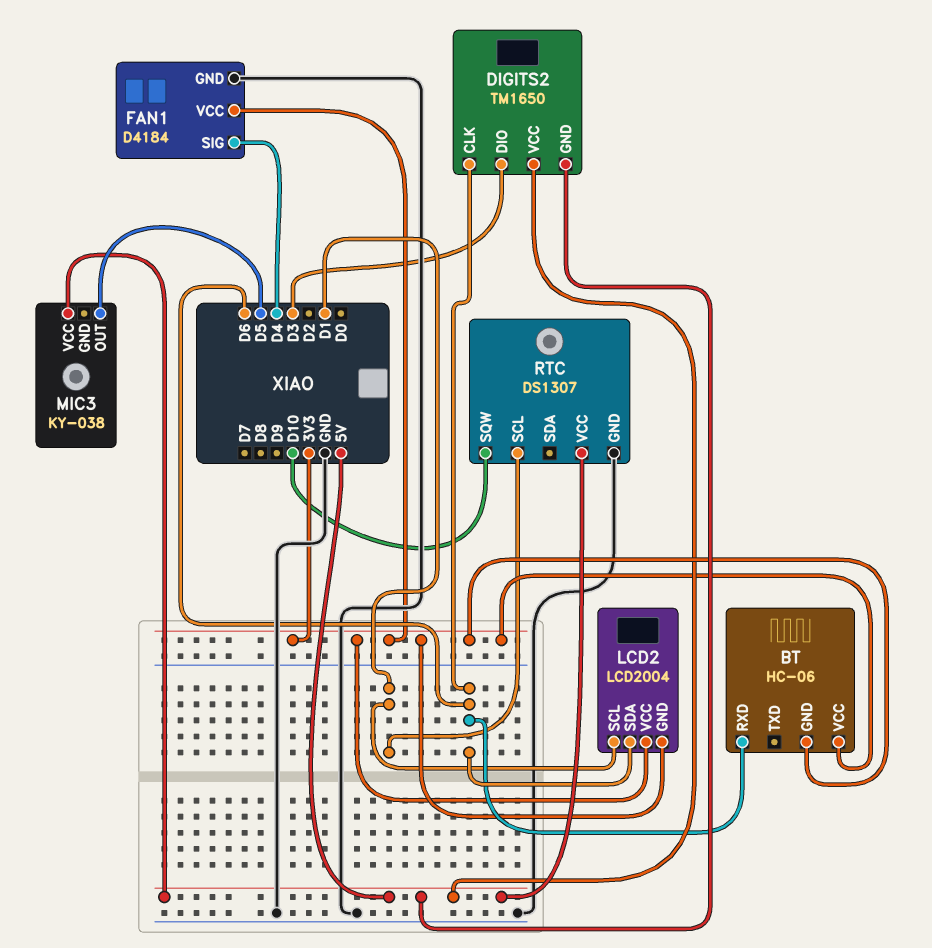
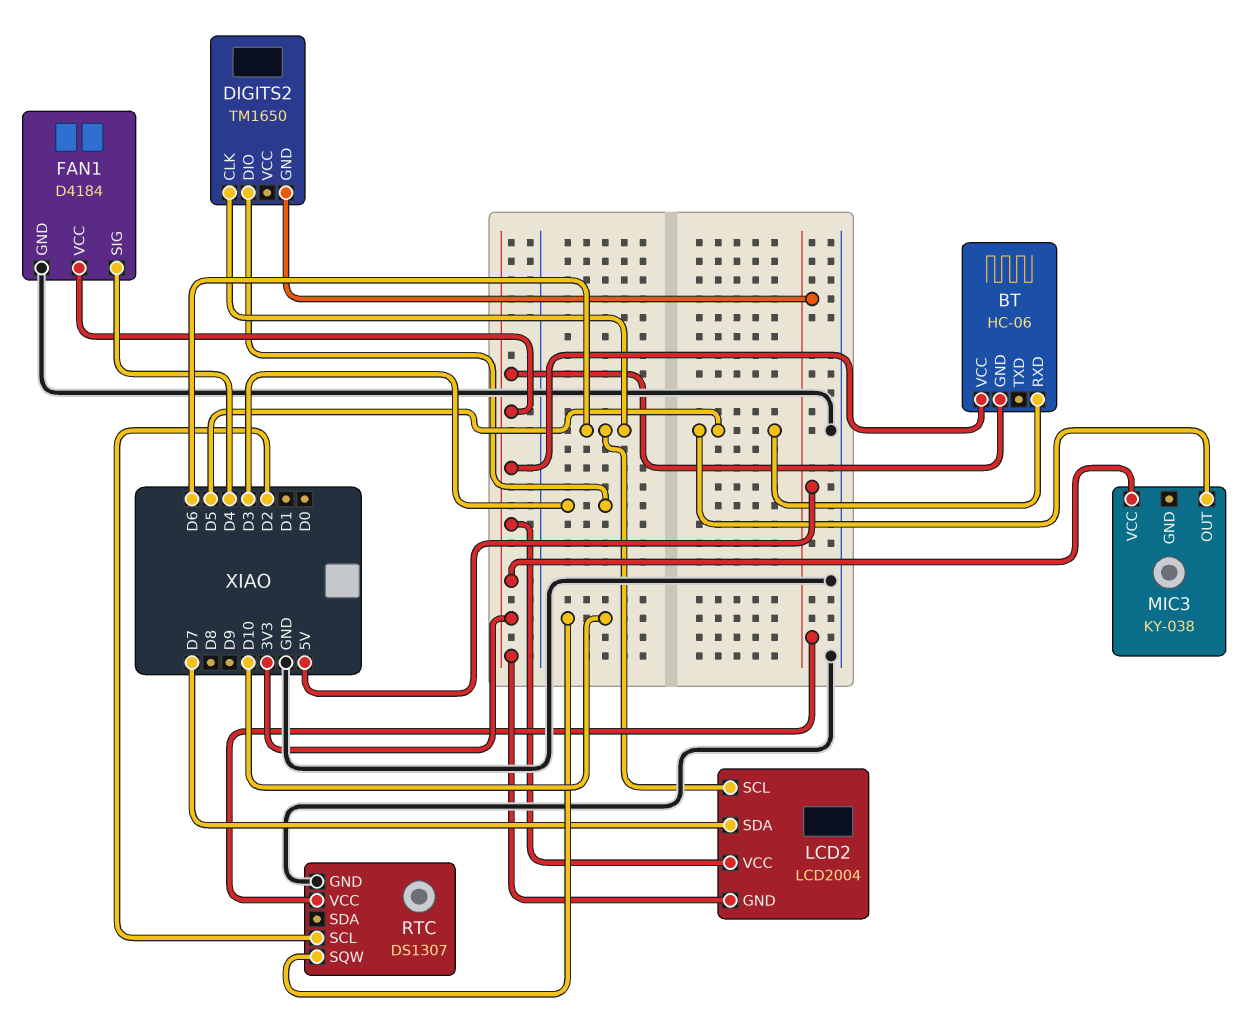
BT pin RXD: D6 -> D5
DIGITS2 pin VCC: 5V -> none
LCD2 pin SCL: D1 -> D6
LCD2 pin SDA: D6 -> D7
MIC3 pin VCC: 5V -> 3V3
RTC pin SCL: D1 -> D2

